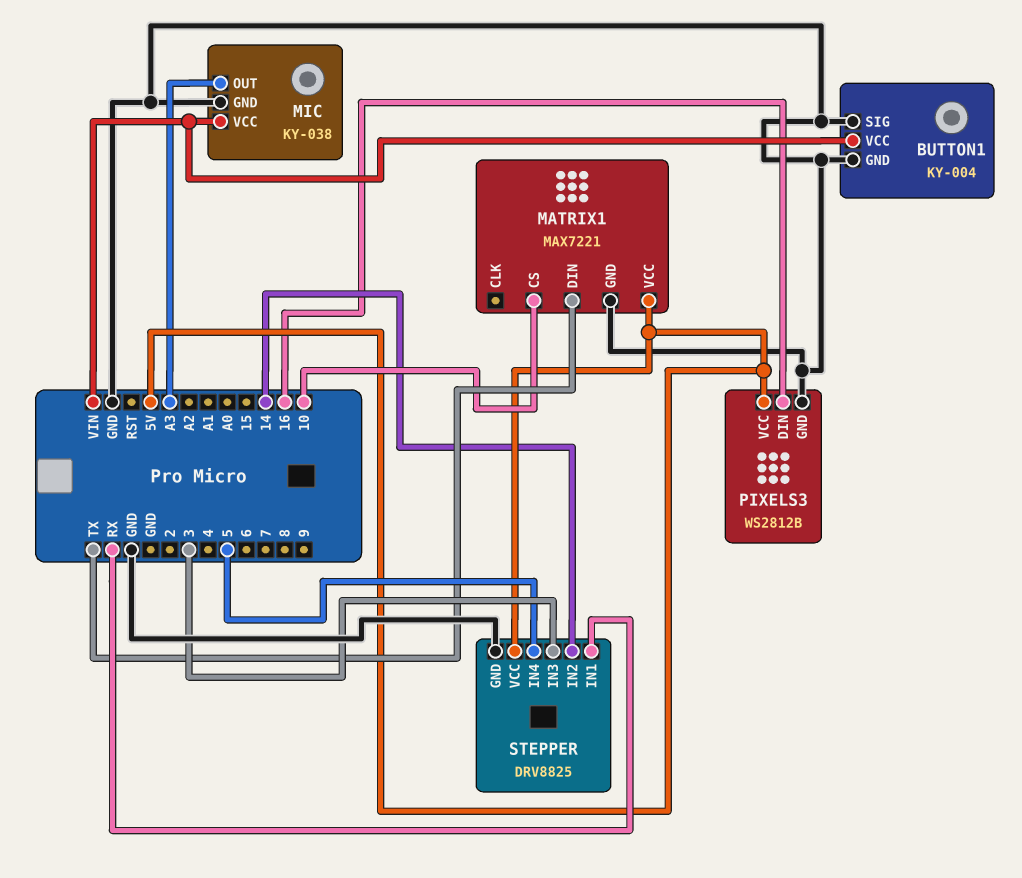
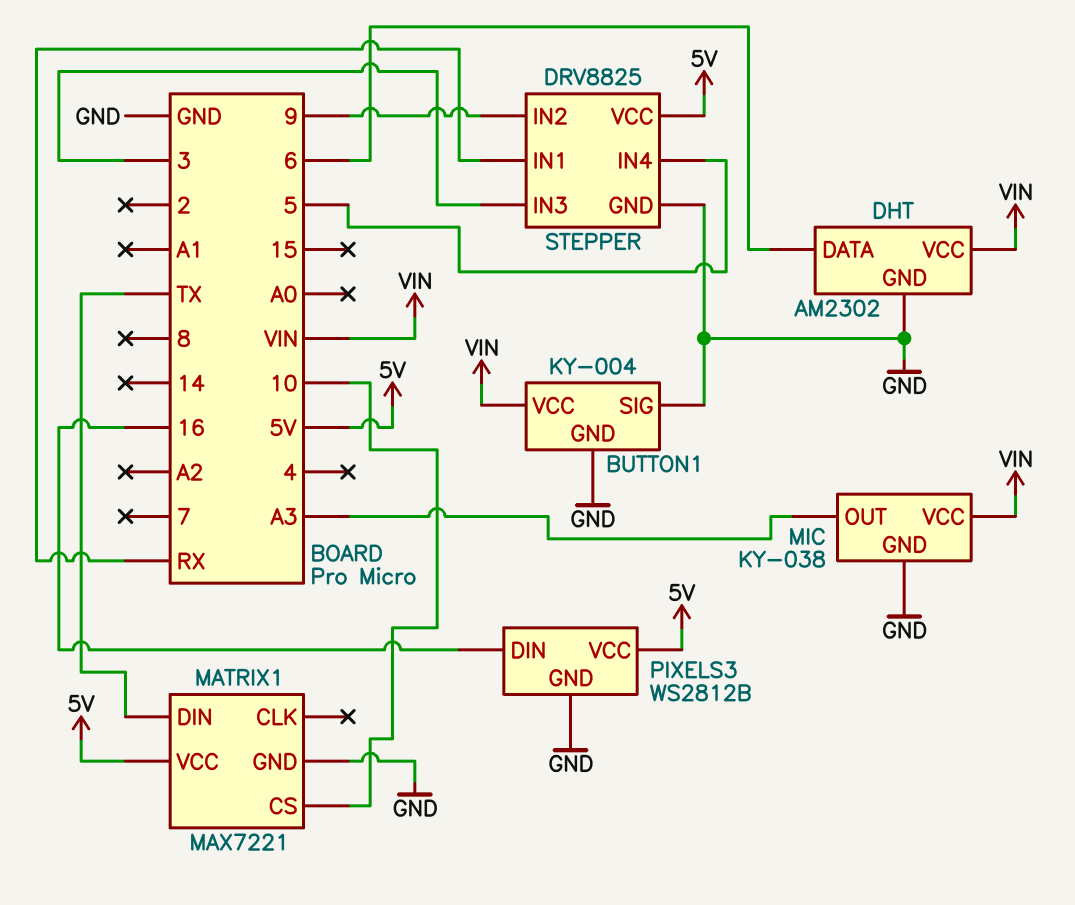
DHT: none -> AM2302
DHT pin DATA: none -> 6
DHT pin GND: none -> GND
DHT pin VCC: none -> VIN
STEPPER pin IN2: 14 -> 9

